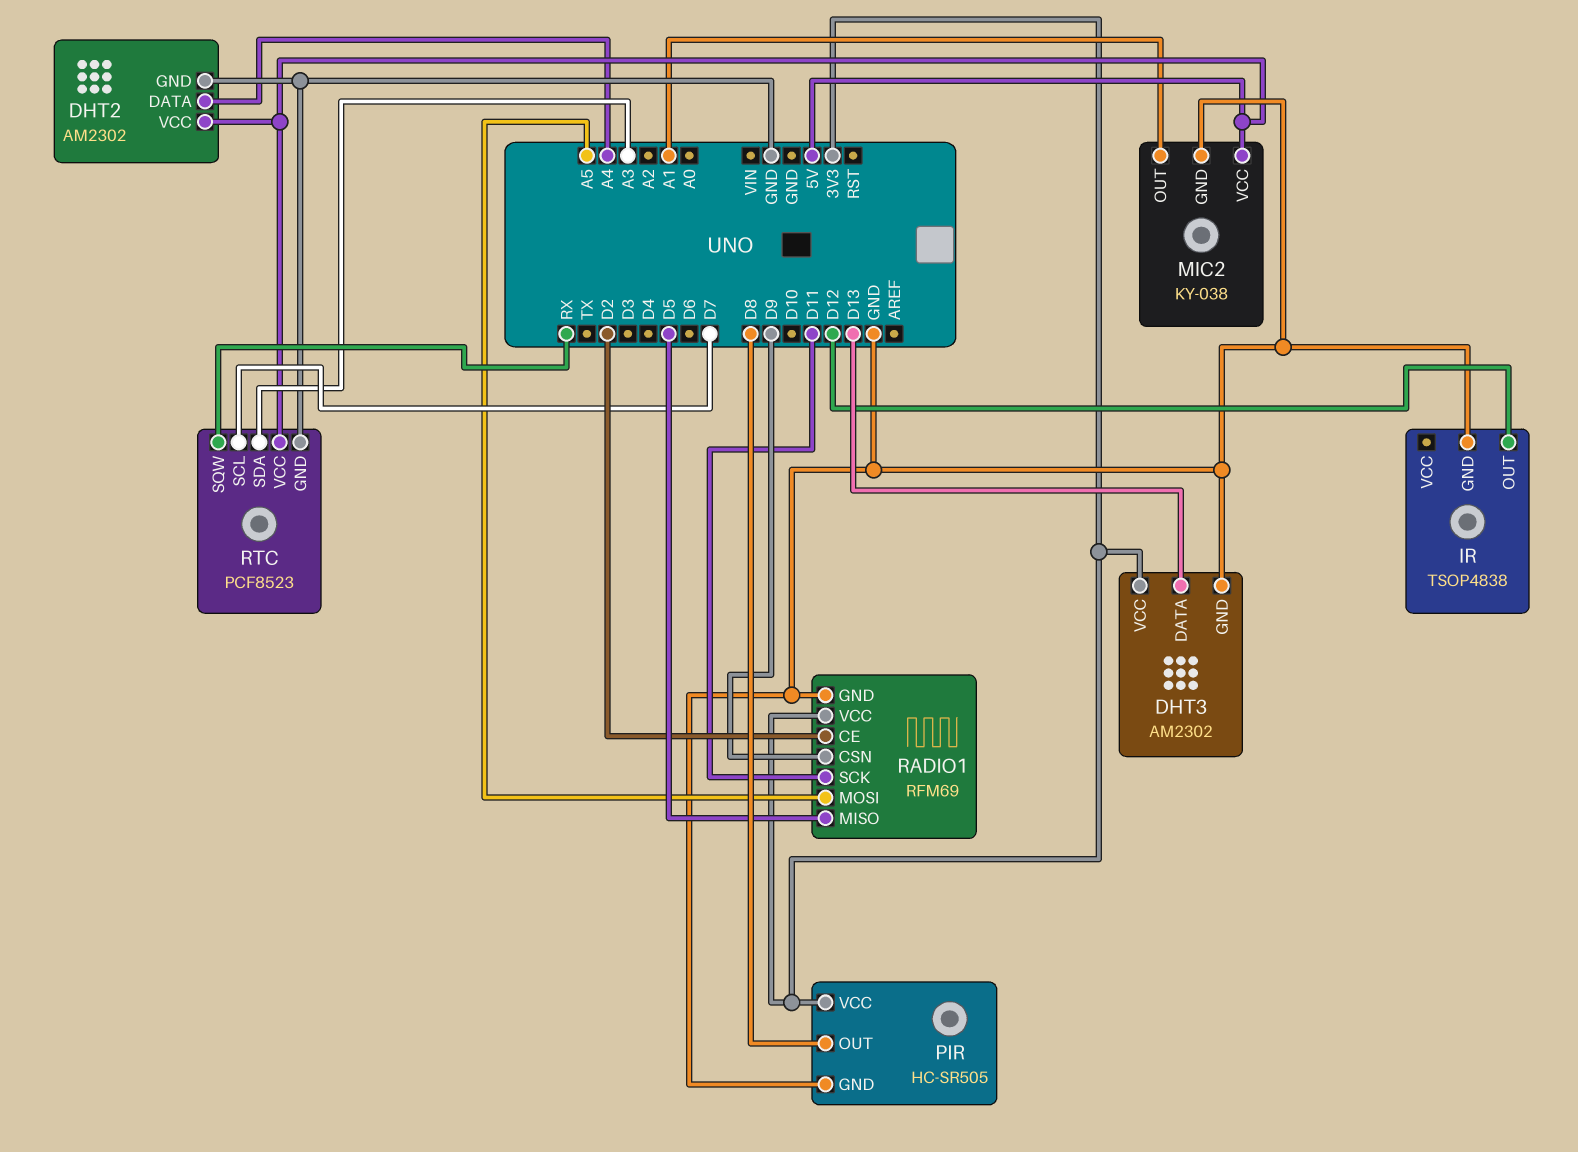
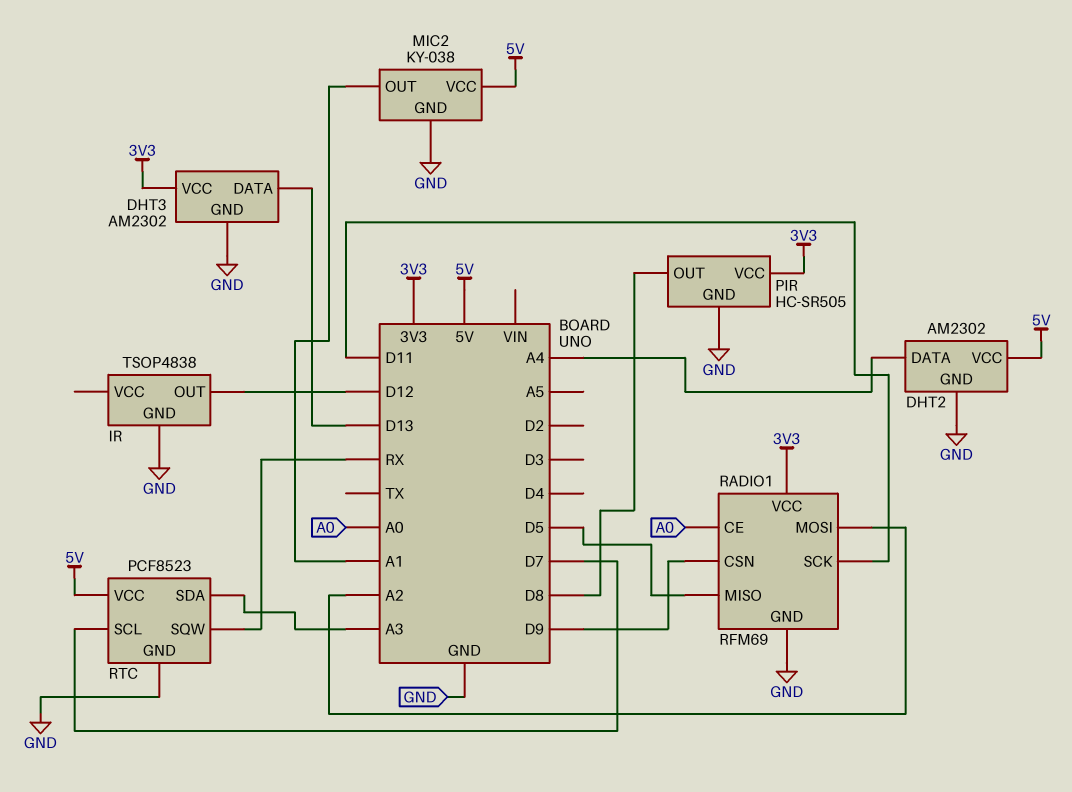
RADIO1 pin CE: D2 -> A0
RADIO1 pin MOSI: A5 -> A2

